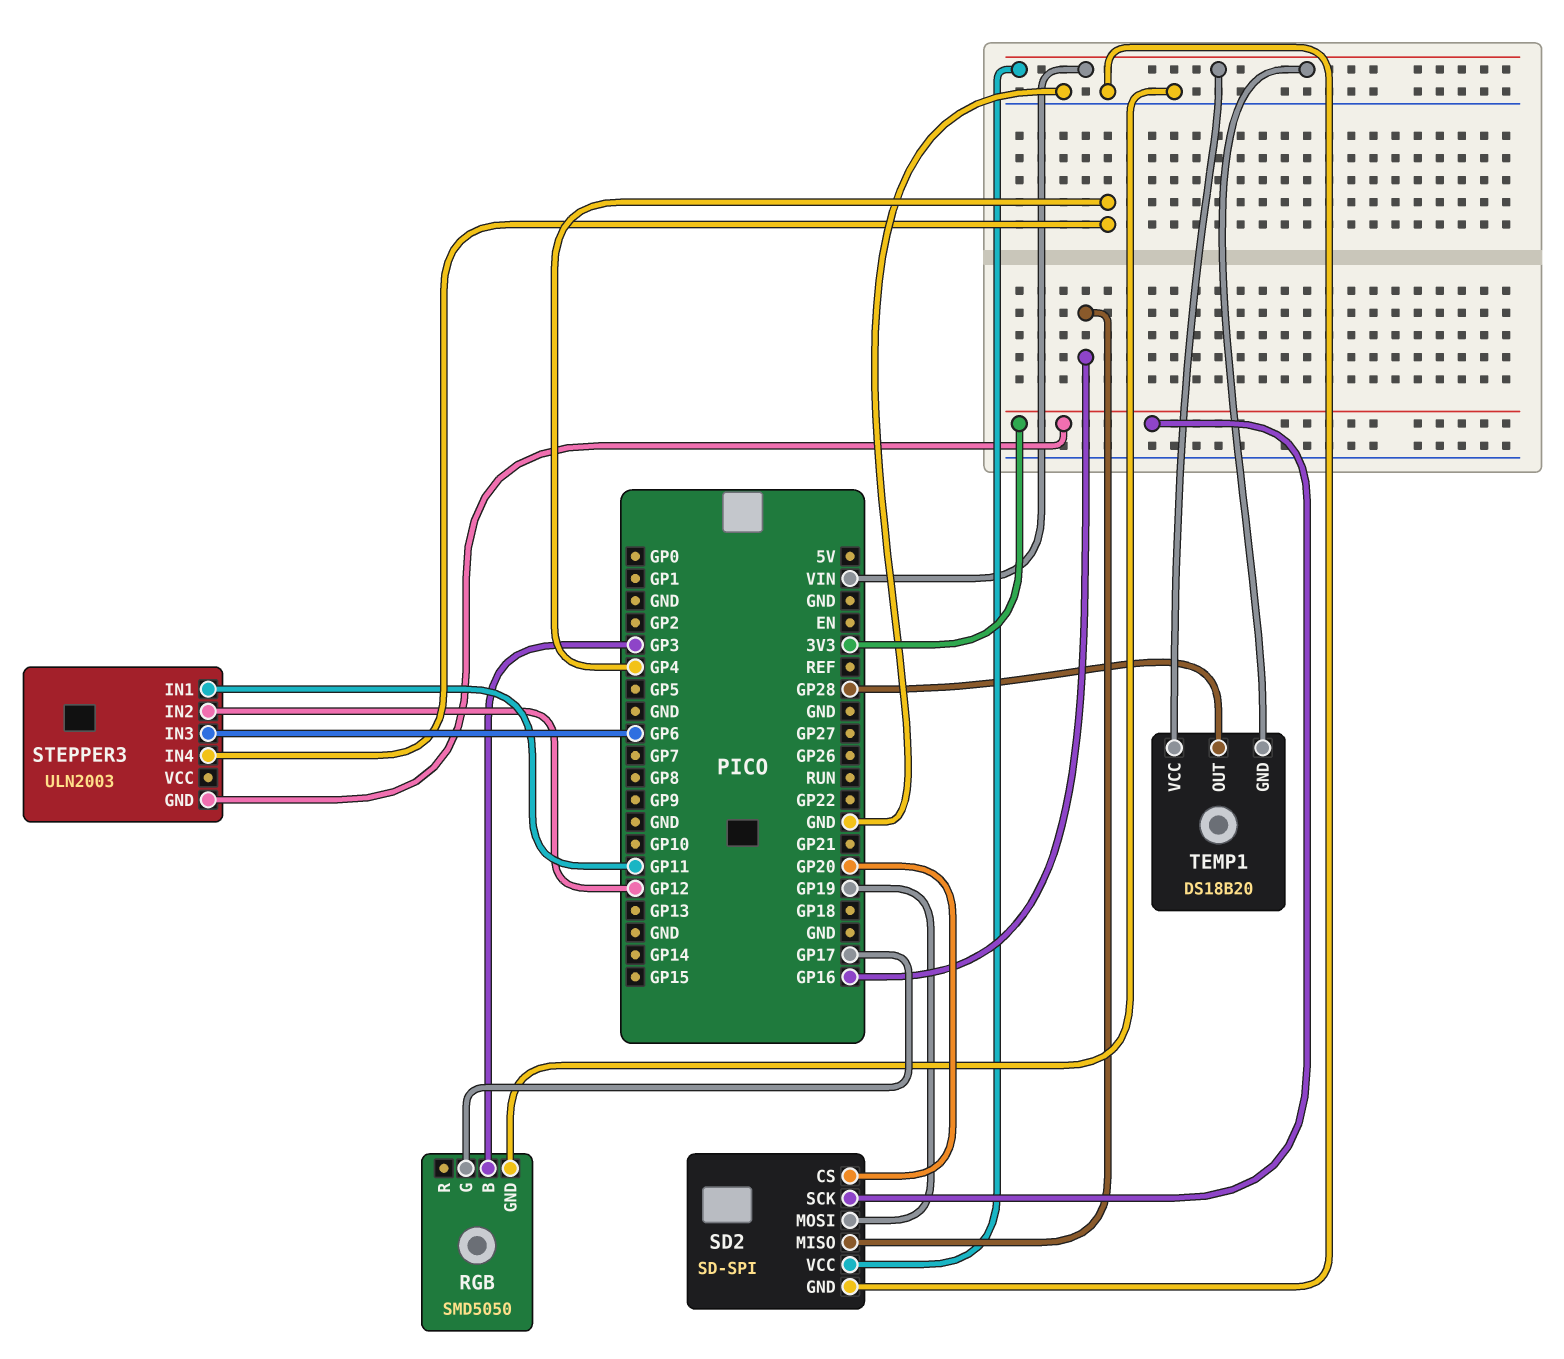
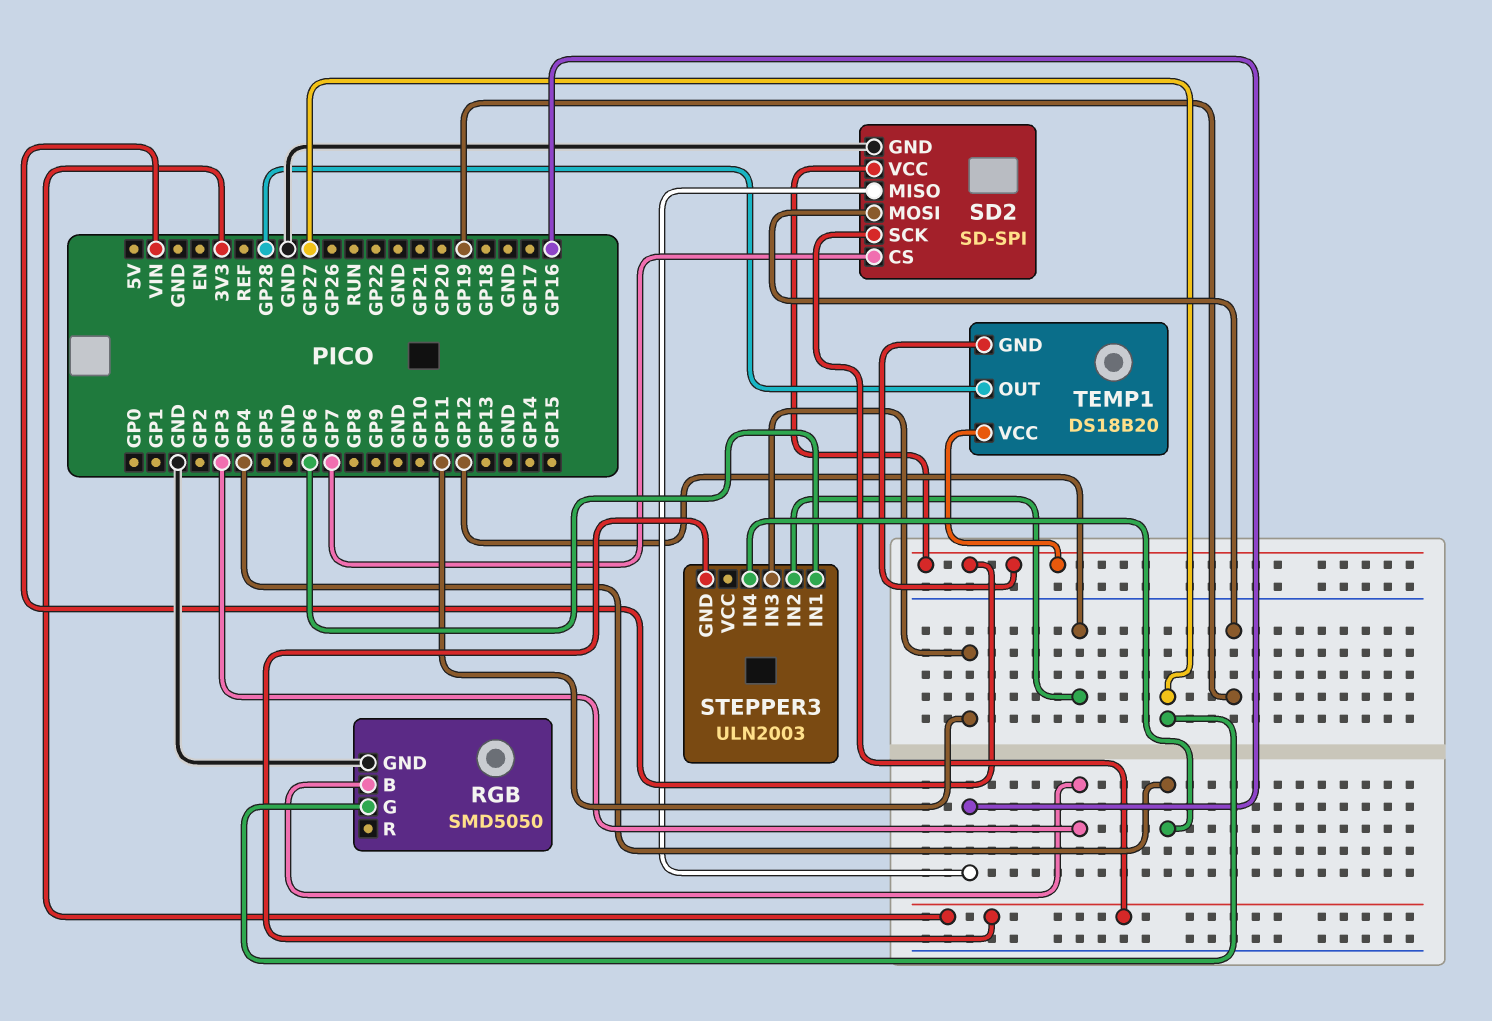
RGB pin G: GP17 -> GP27
SD2 pin CS: GP20 -> GP7
STEPPER3 pin IN1: GP11 -> GP6
STEPPER3 pin IN3: GP6 -> GP11

